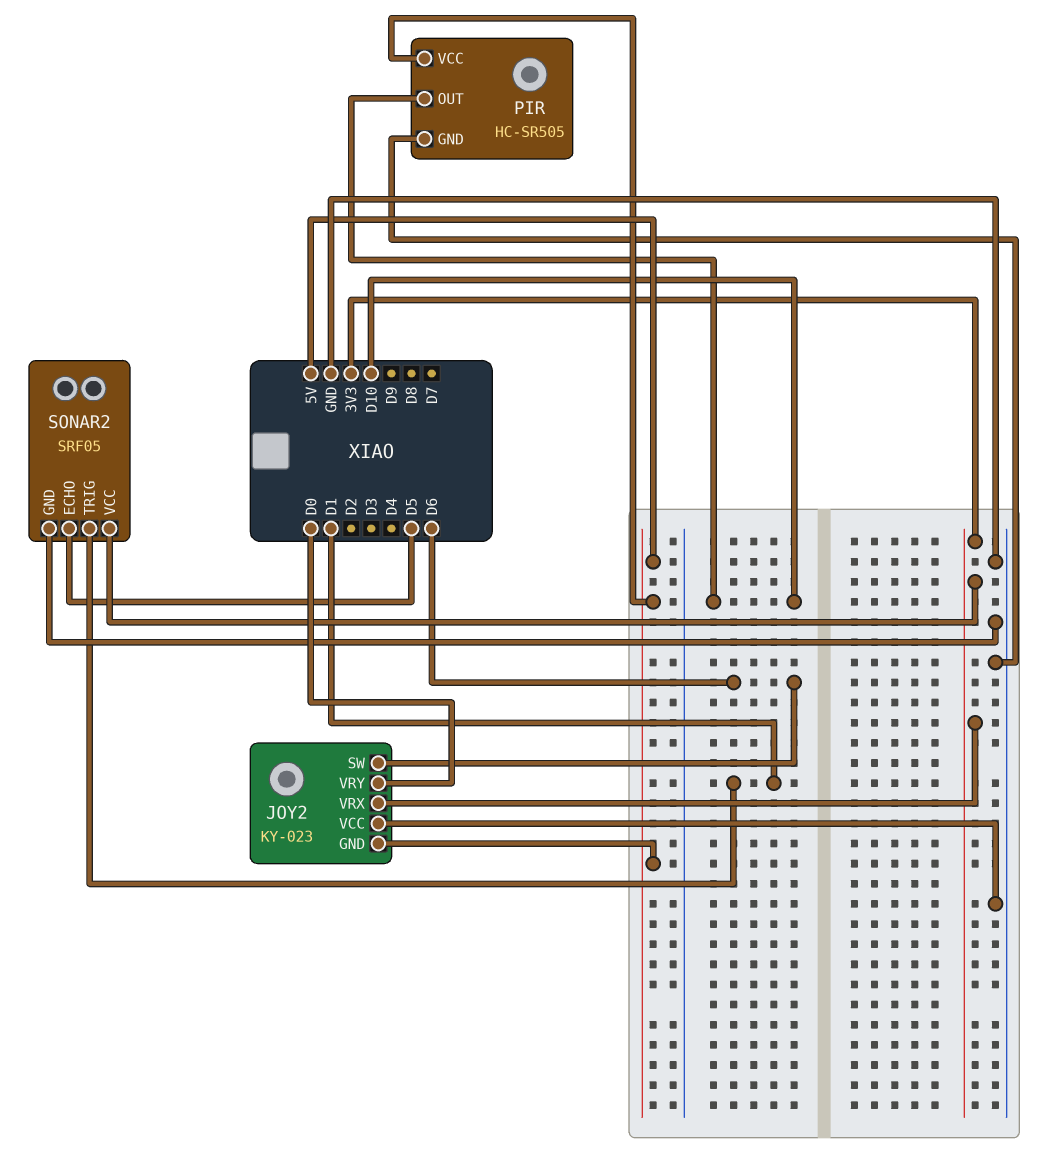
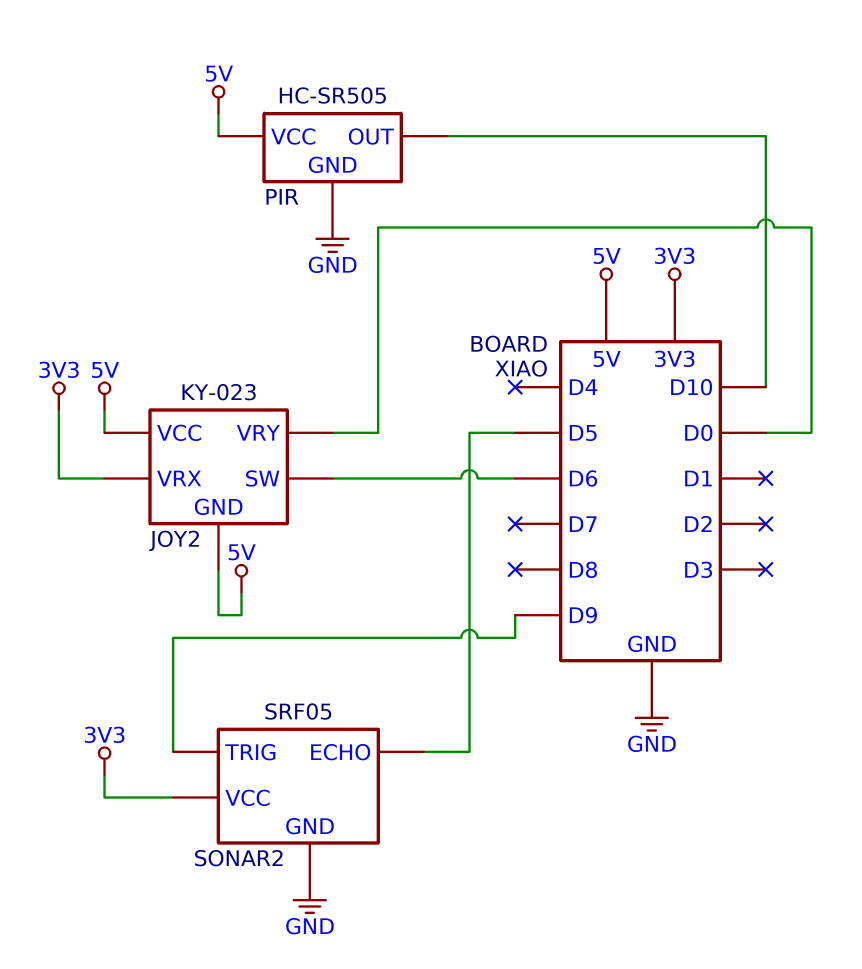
JOY2 pin VCC: GND -> 5V
SONAR2 pin TRIG: D1 -> D9

